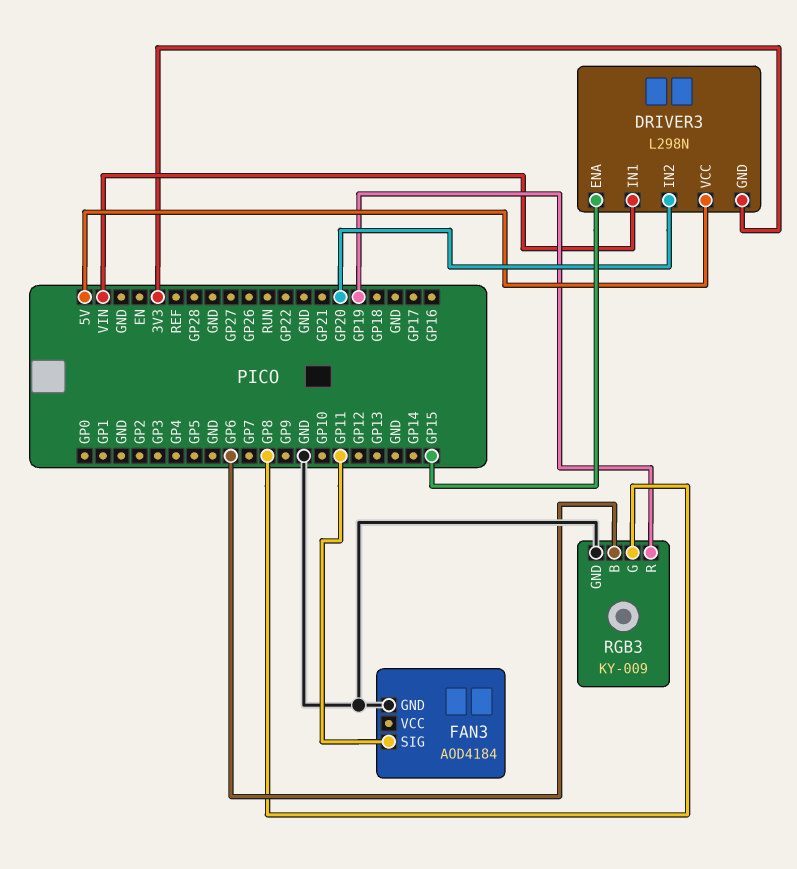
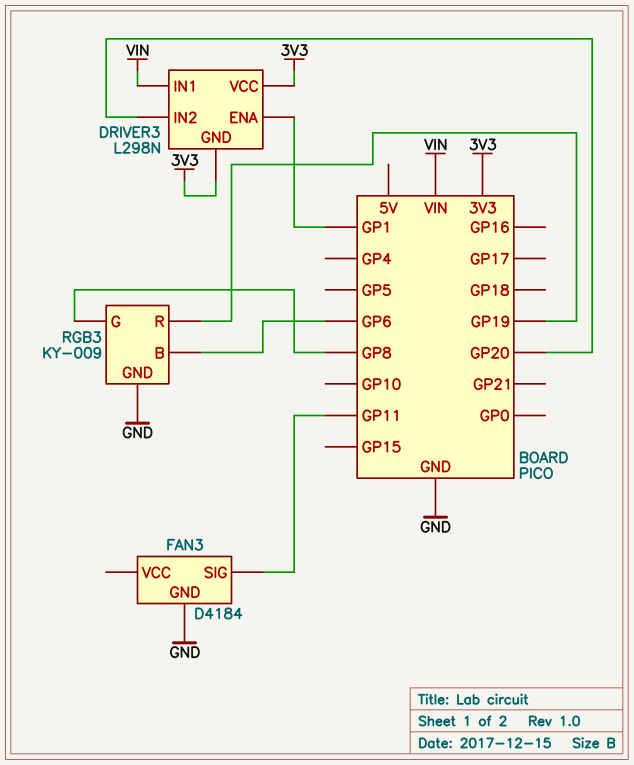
DRIVER3 pin ENA: GP15 -> GP1
DRIVER3 pin VCC: 5V -> 3V3
FAN3: AOD4184 -> D4184

